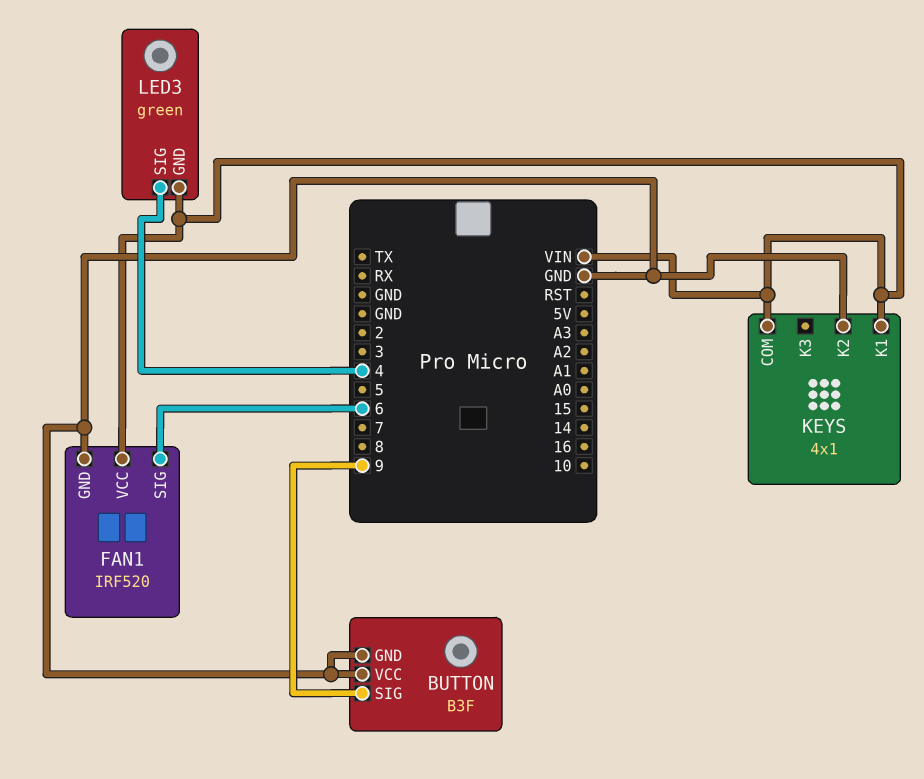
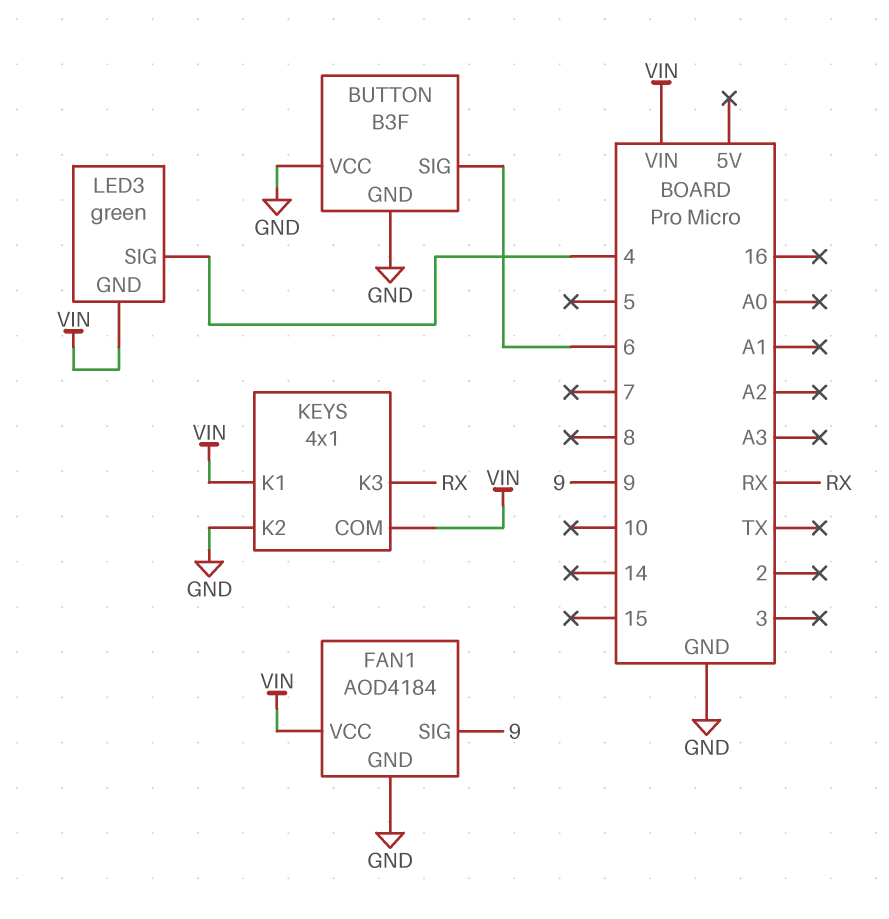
BUTTON pin SIG: 9 -> 6
FAN1: IRF520 -> AOD4184
FAN1 pin SIG: 6 -> 9
KEYS pin K3: none -> RX

